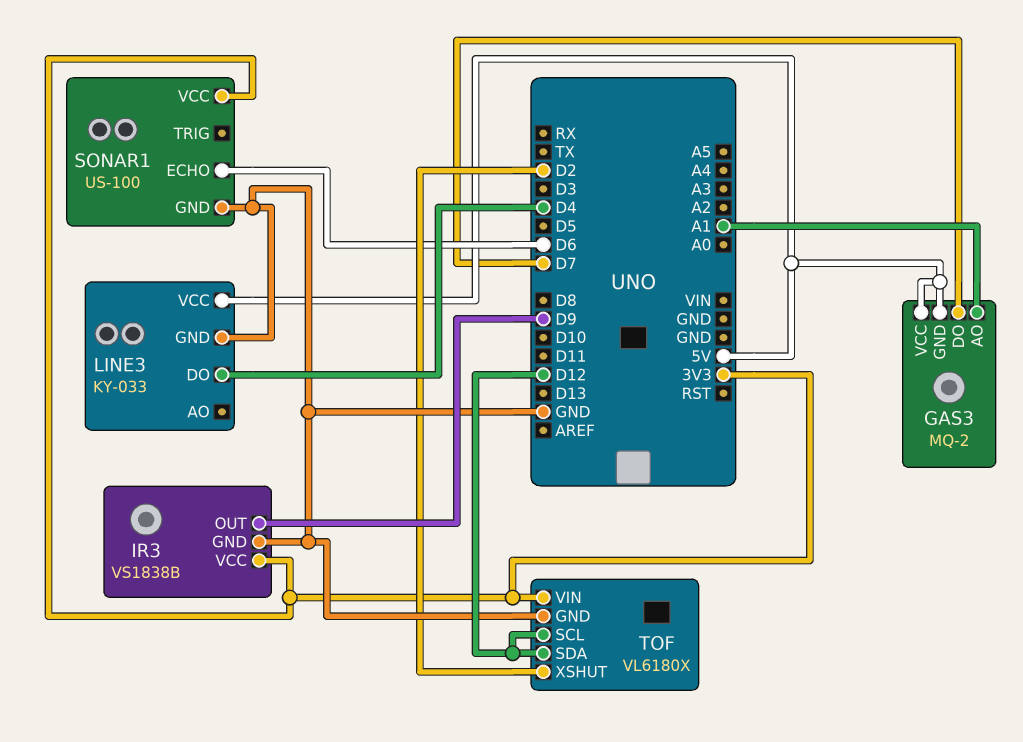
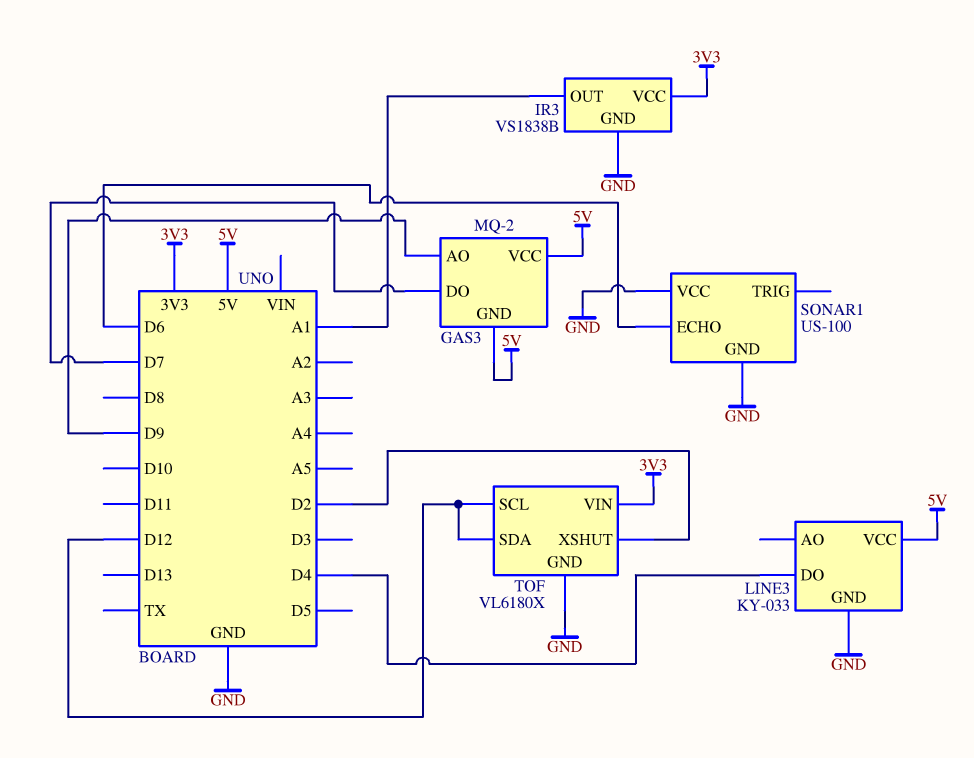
GAS3 pin AO: A1 -> D9
IR3 pin OUT: D9 -> A1
SONAR1 pin VCC: 3V3 -> GND

